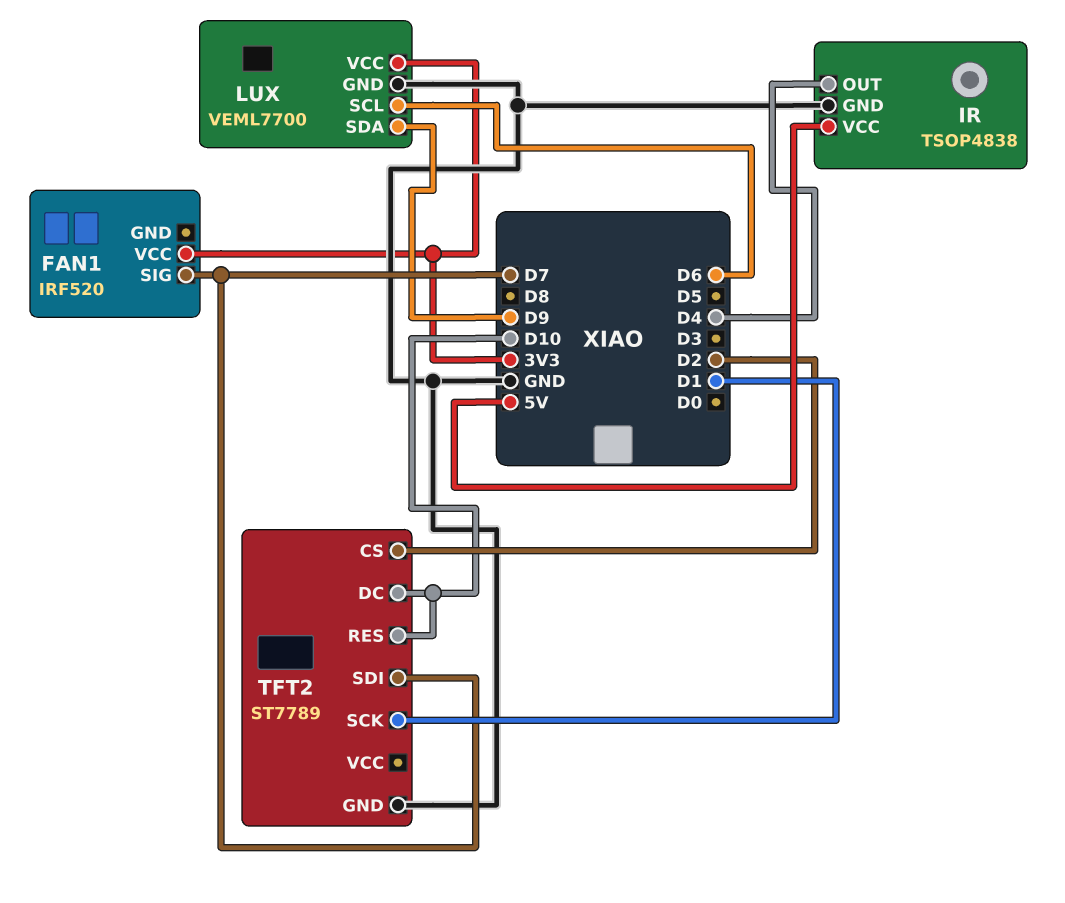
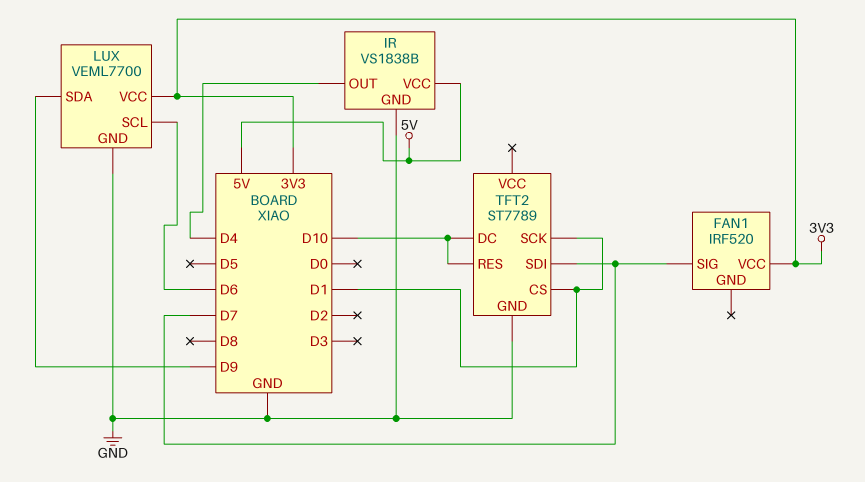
IR: TSOP4838 -> VS1838B
TFT2 pin CS: D2 -> D1

